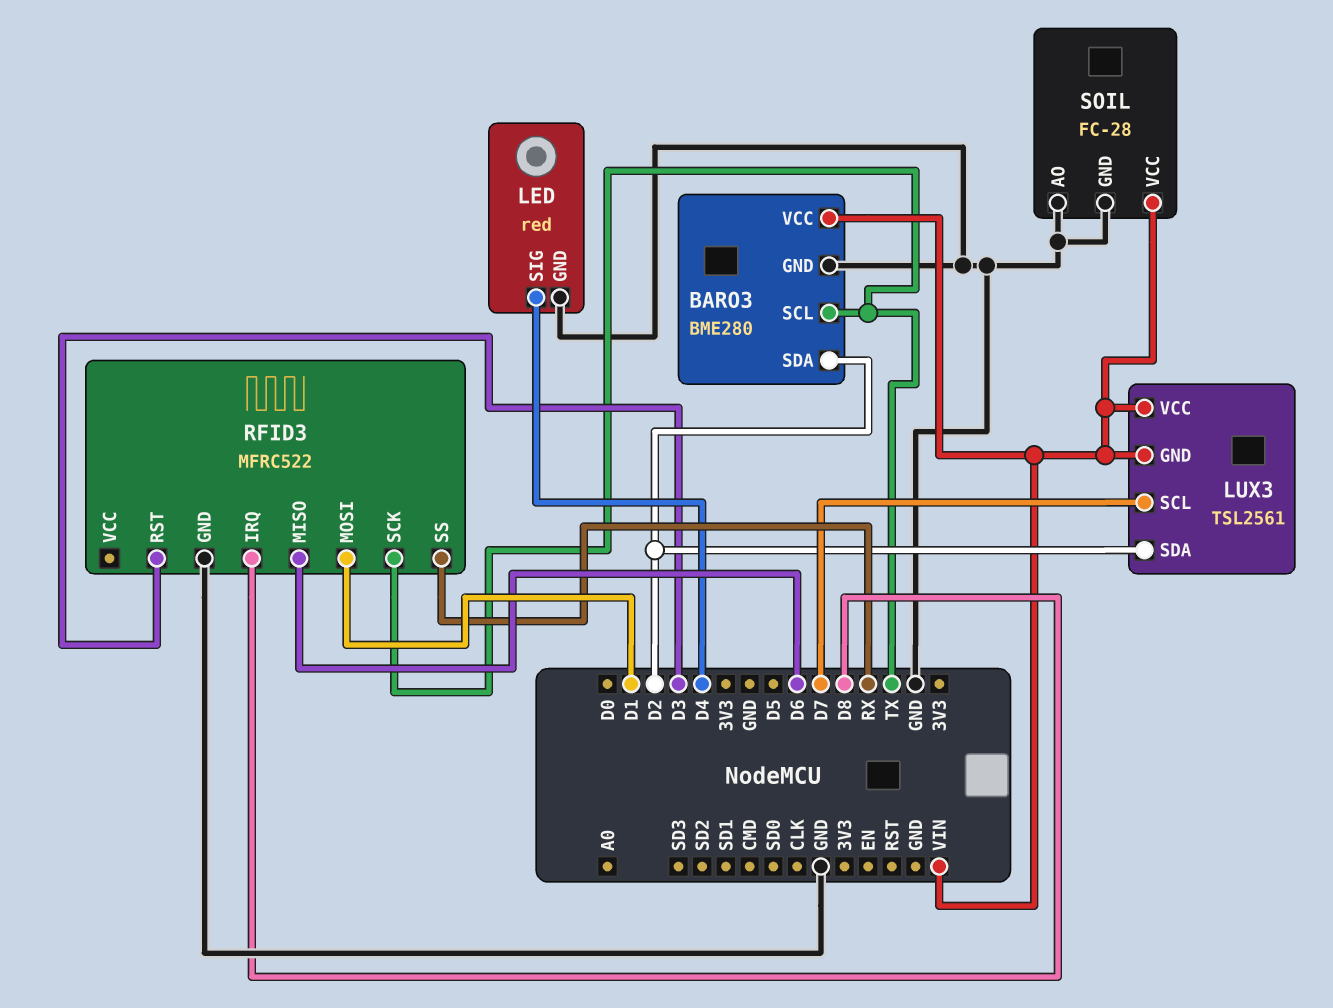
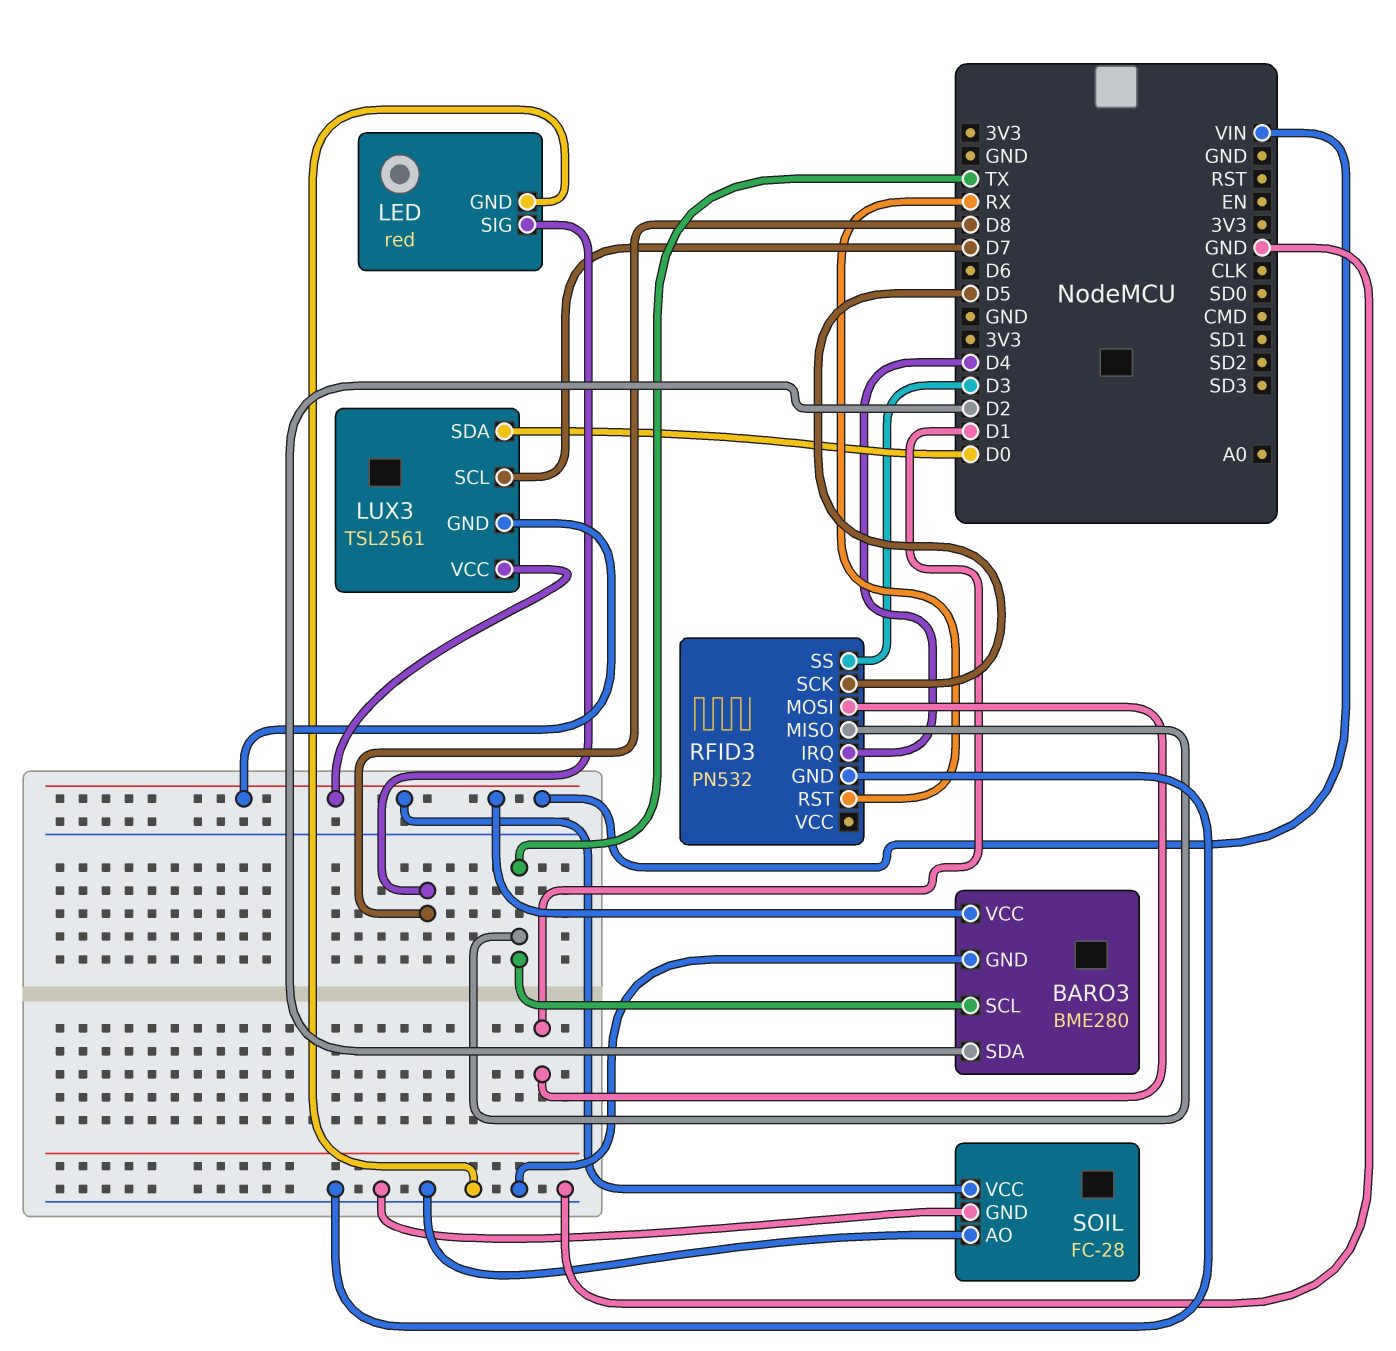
LED pin SIG: D4 -> D8
LUX3 pin SDA: D2 -> D0
RFID3: MFRC522 -> PN532
RFID3 pin IRQ: D8 -> D4
RFID3 pin MISO: D6 -> TX
RFID3 pin RST: D3 -> RX
RFID3 pin SCK: TX -> D5
RFID3 pin SS: RX -> D3

